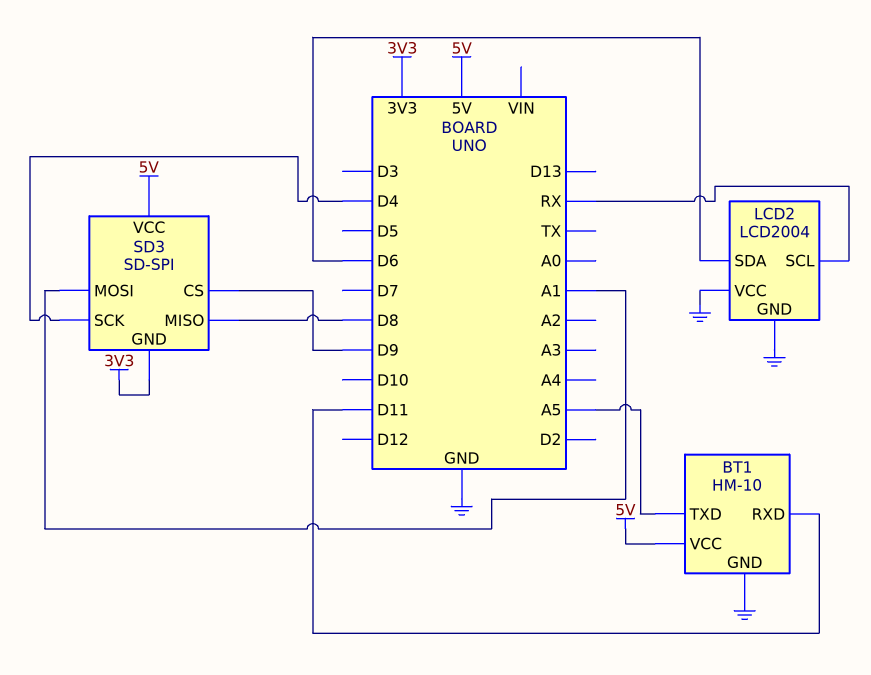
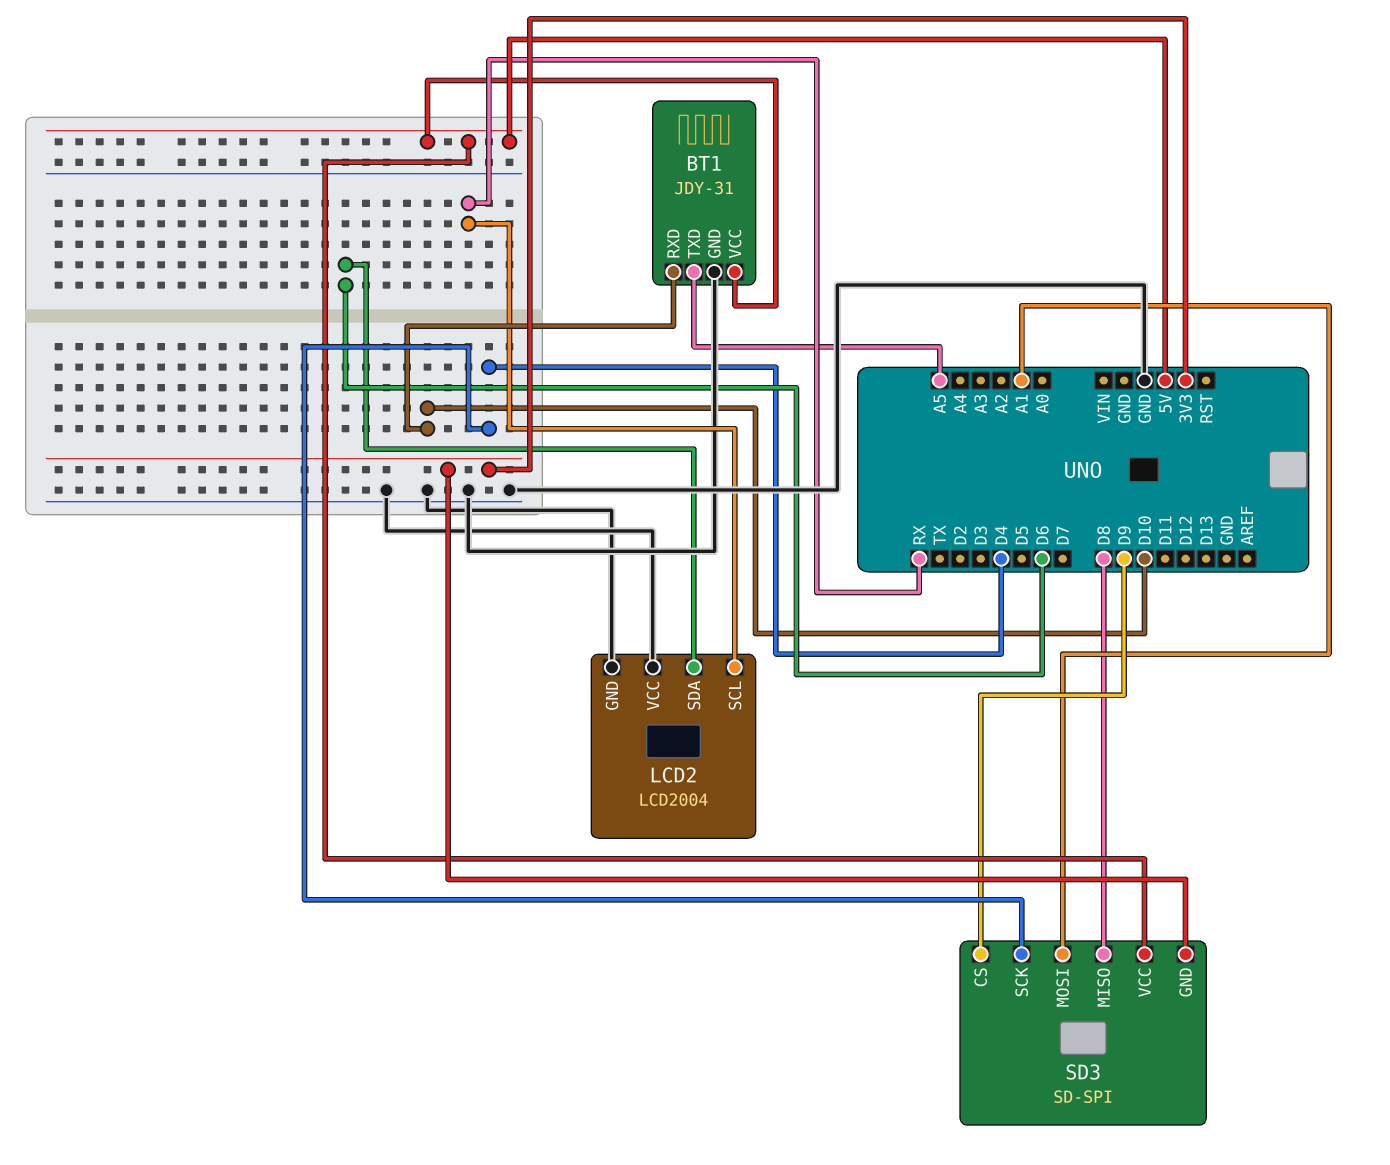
BT1: HM-10 -> JDY-31
BT1 pin RXD: D11 -> D10

